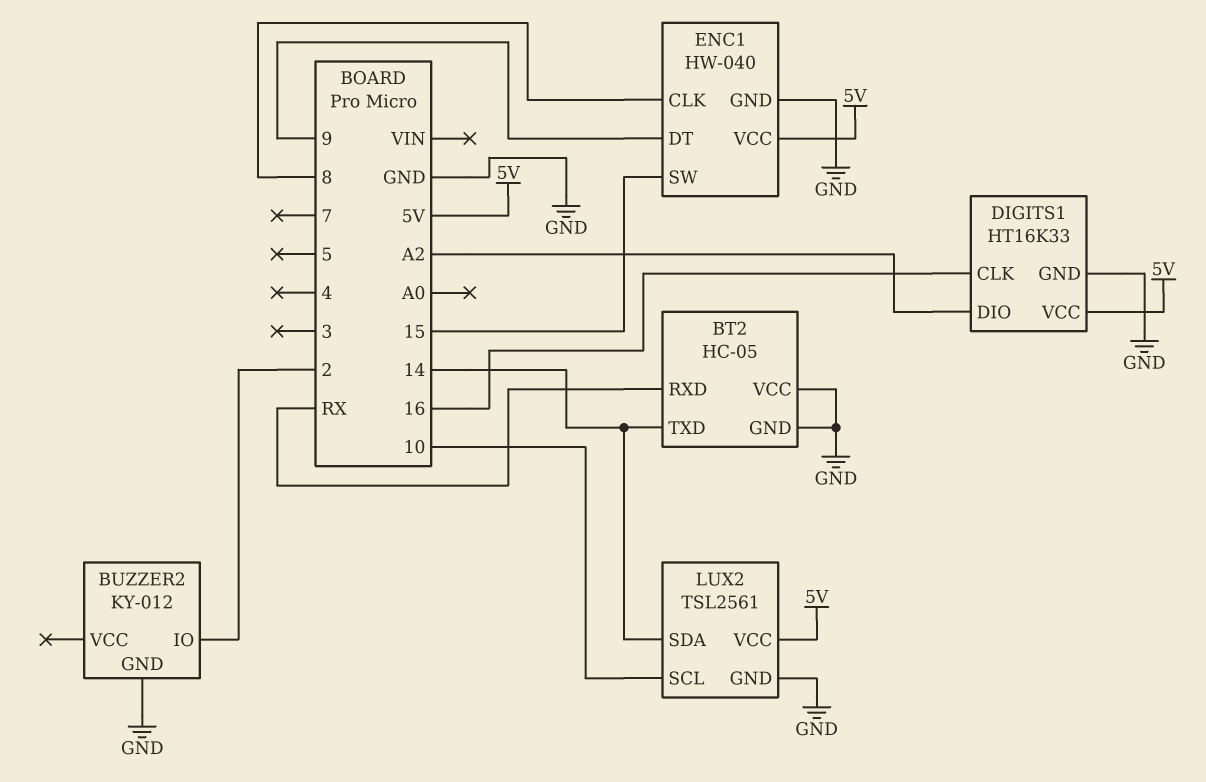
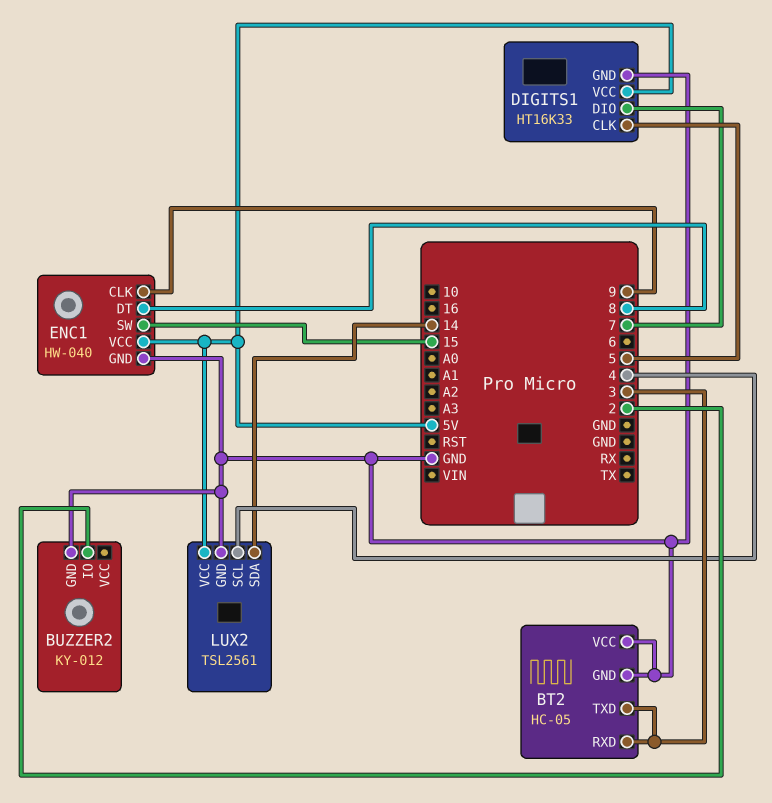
BT2 pin RXD: RX -> 3
BT2 pin TXD: 14 -> 3
DIGITS1 pin CLK: 16 -> 5
DIGITS1 pin DIO: A2 -> 7
ENC1 pin CLK: 8 -> 9
ENC1 pin DT: 9 -> 8
LUX2 pin SCL: 10 -> 4

